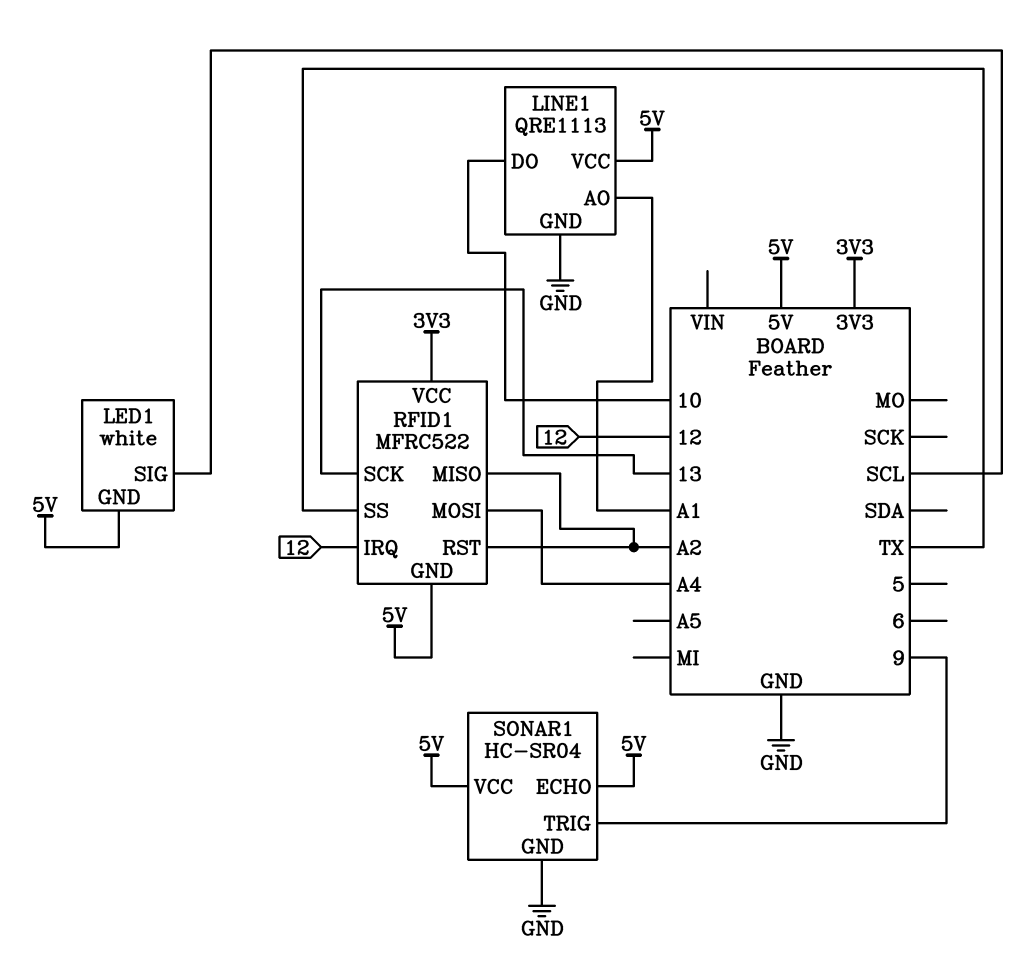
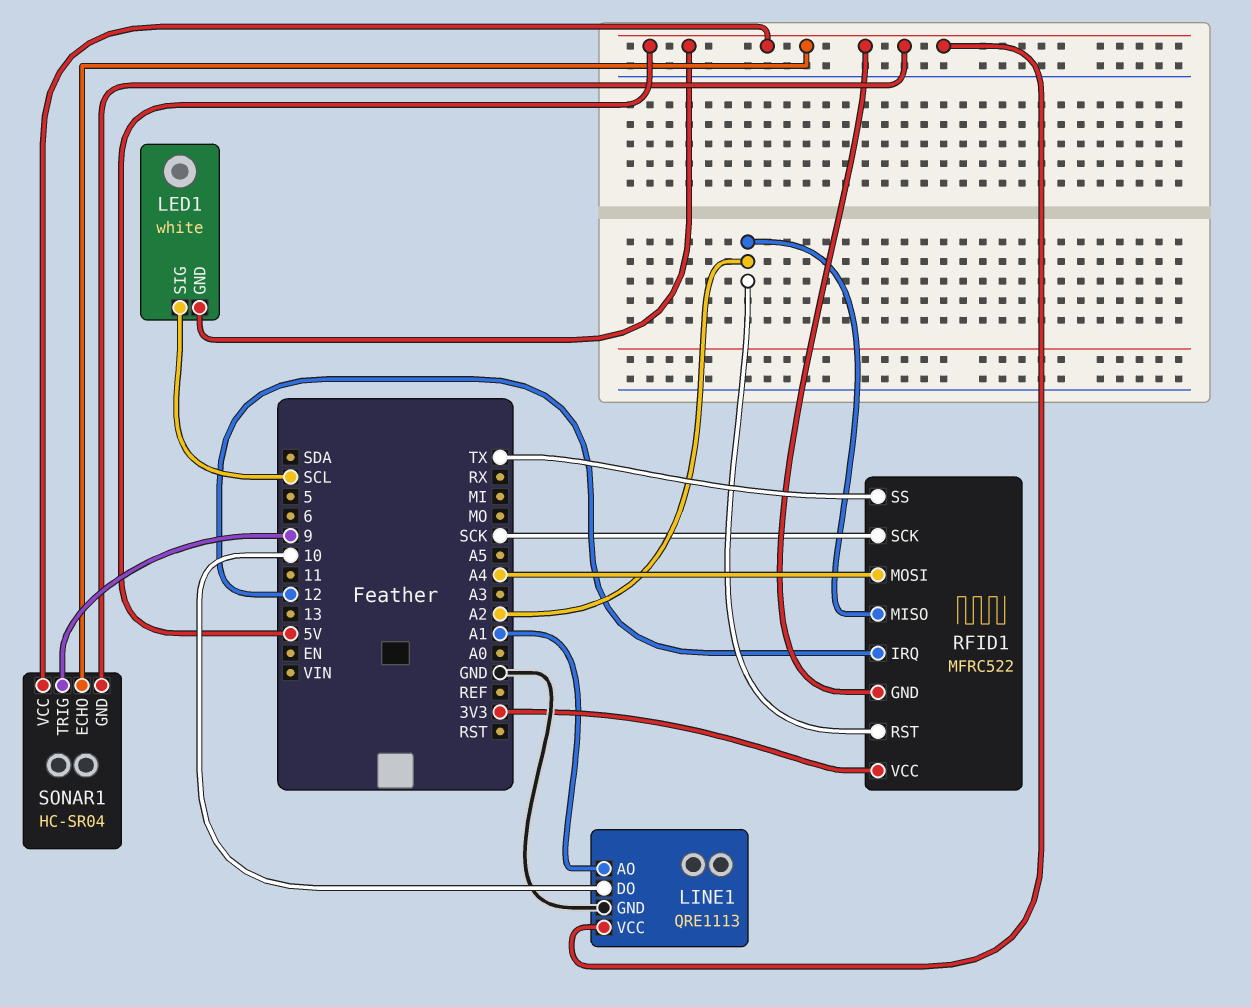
RFID1 pin SCK: 13 -> SCK
SONAR1 pin GND: GND -> 5V

